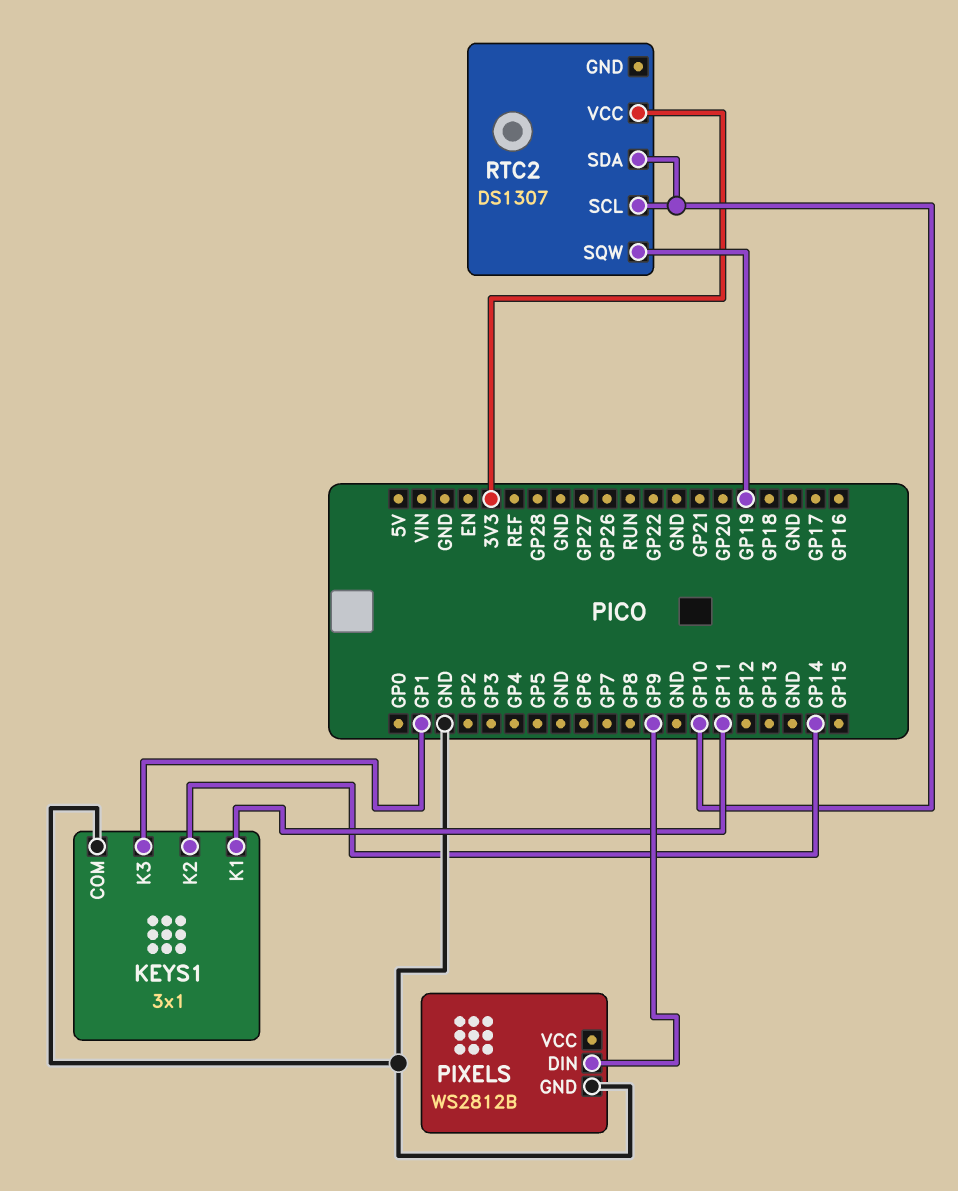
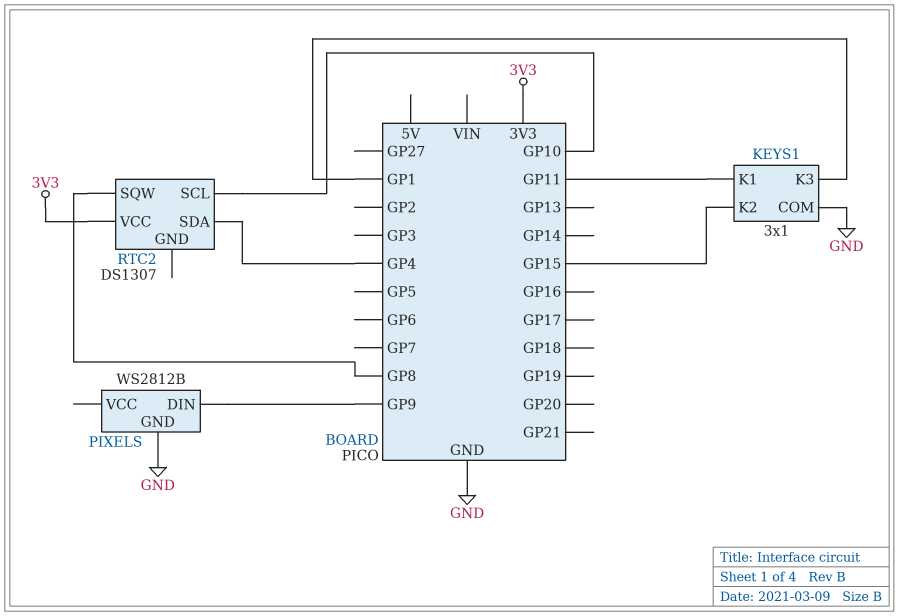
KEYS1 pin K2: GP14 -> GP15
RTC2 pin SDA: GP10 -> GP4
RTC2 pin SQW: GP19 -> GP8

